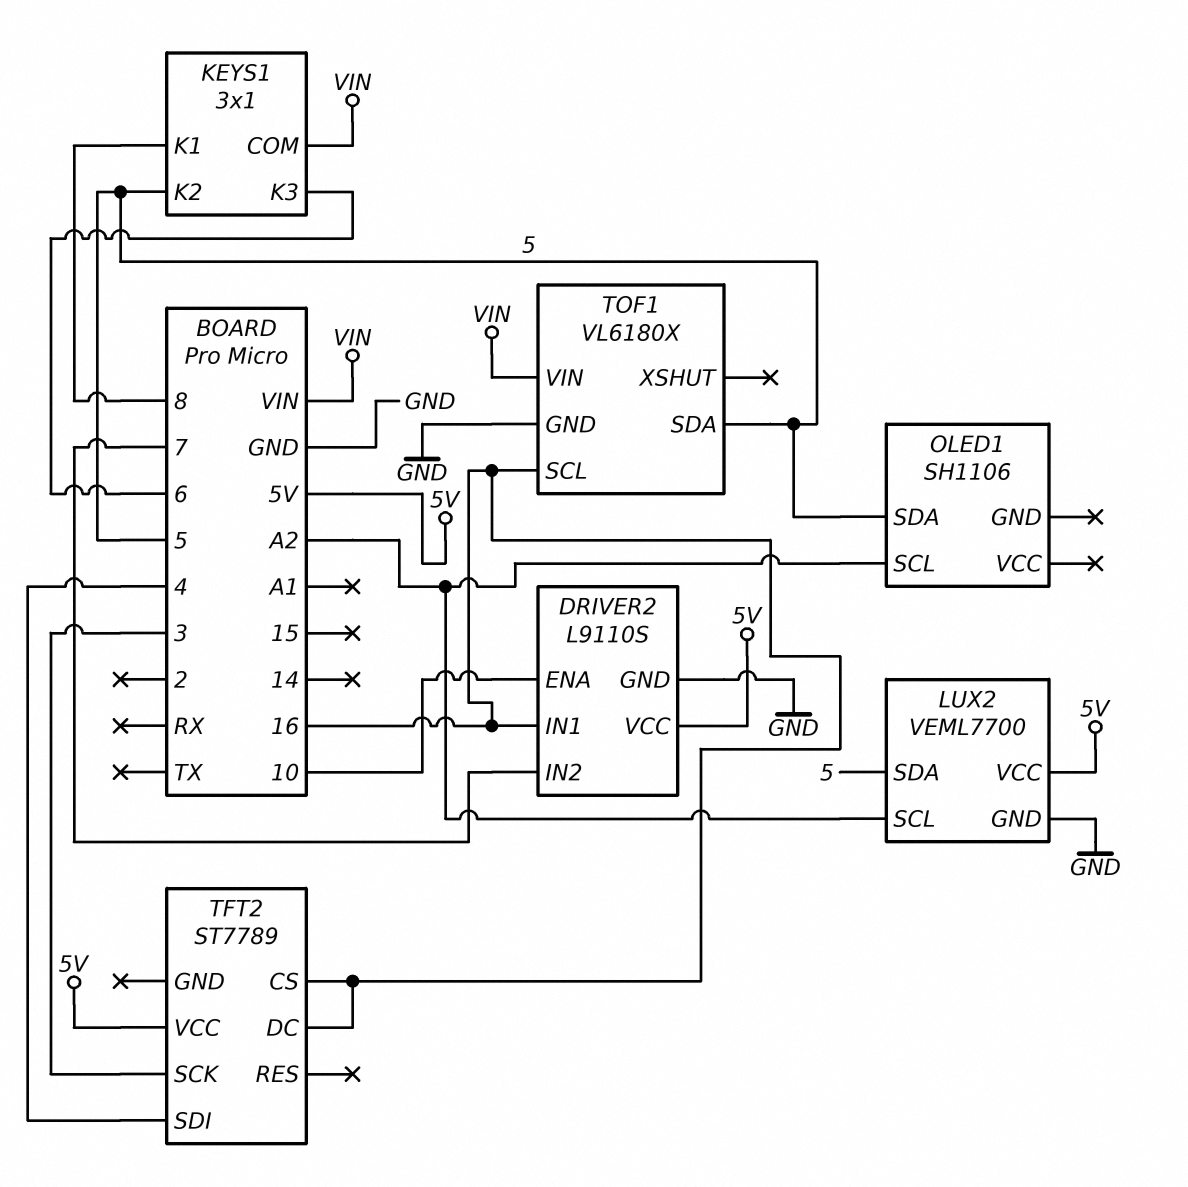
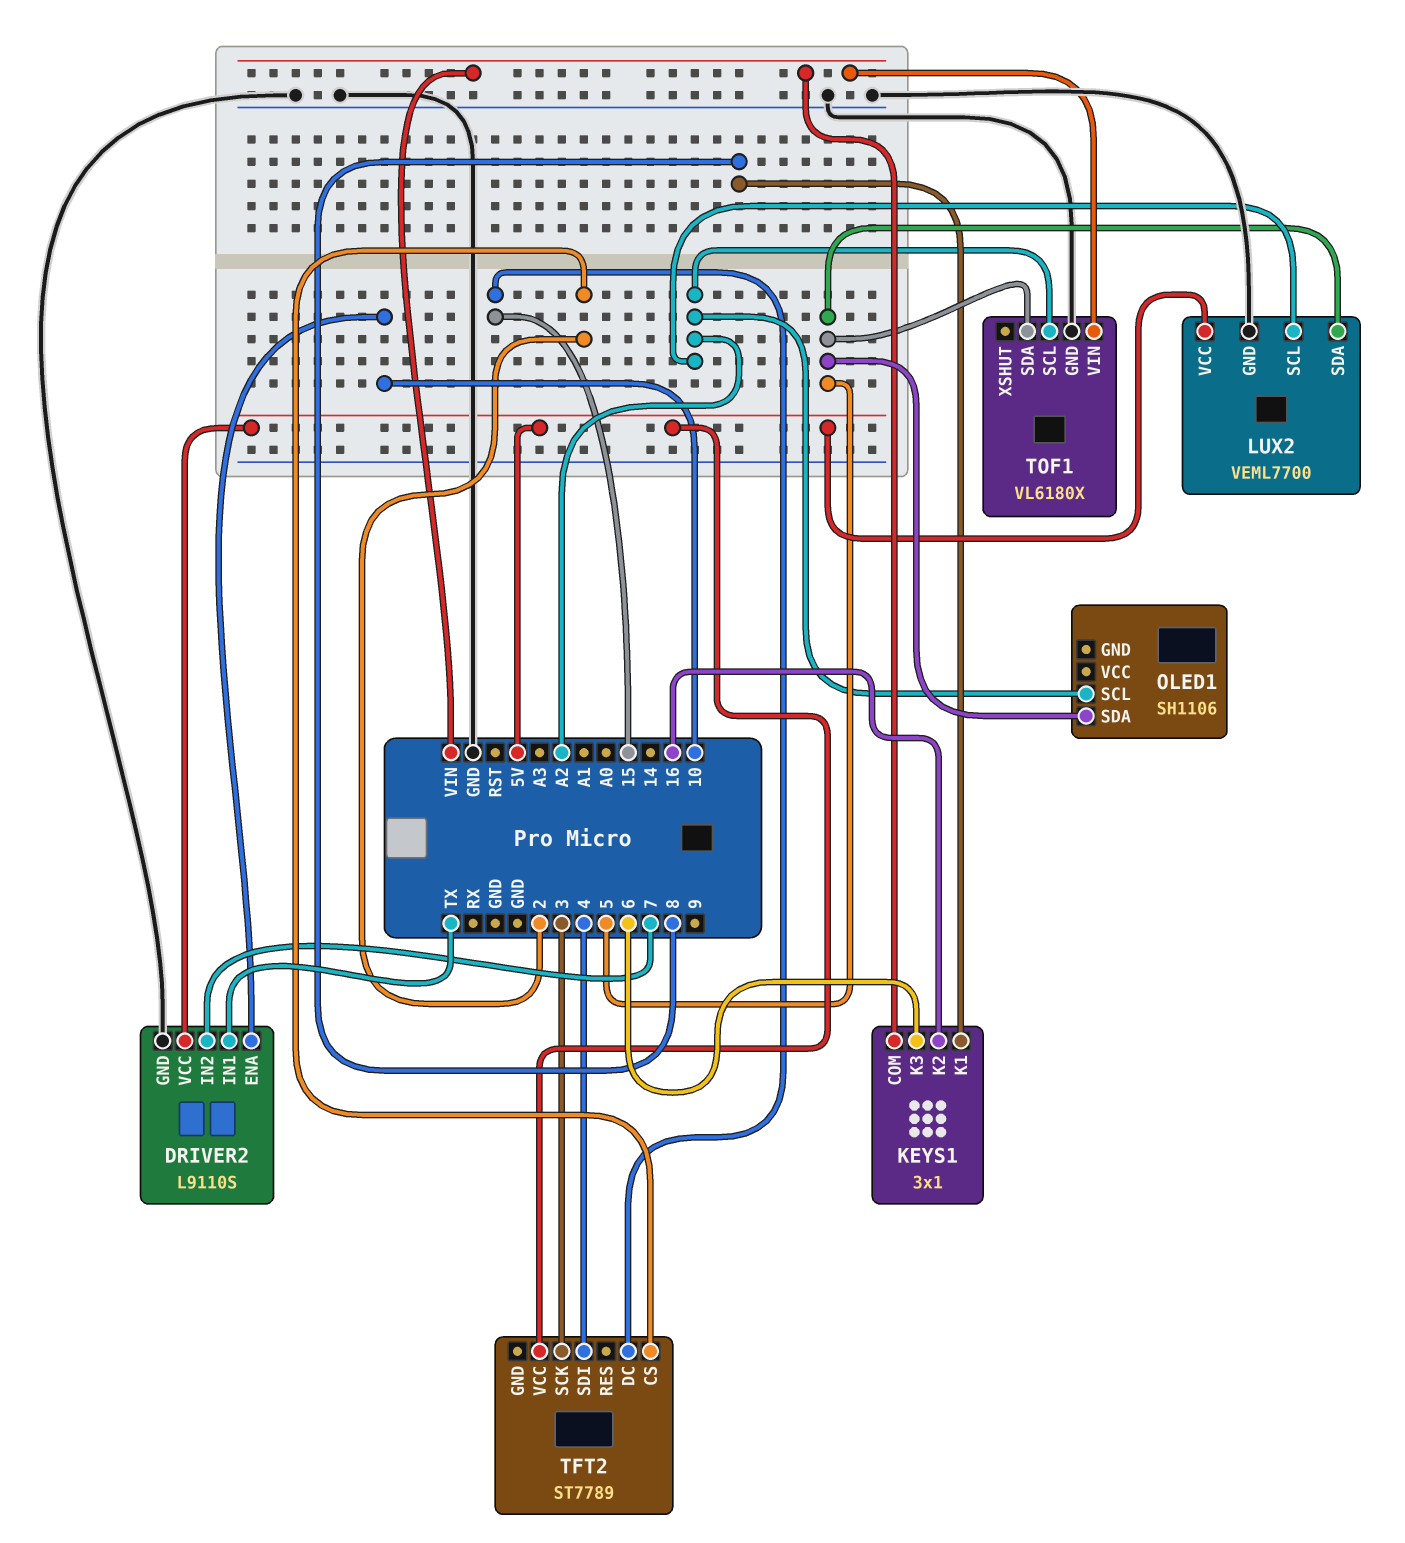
DRIVER2 pin IN1: 16 -> TX
KEYS1 pin K2: 5 -> 16
TFT2 pin CS: 16 -> 2
TFT2 pin DC: 16 -> 15
TOF1 pin SCL: 16 -> A2

